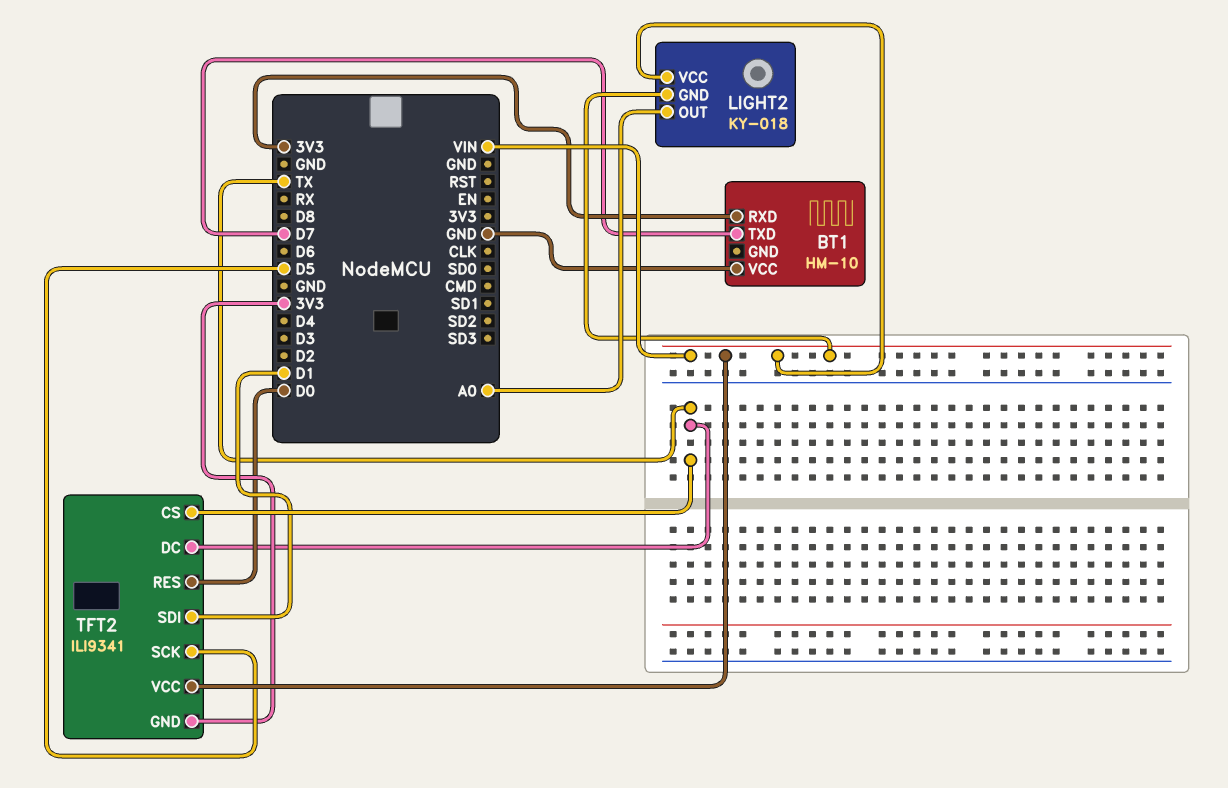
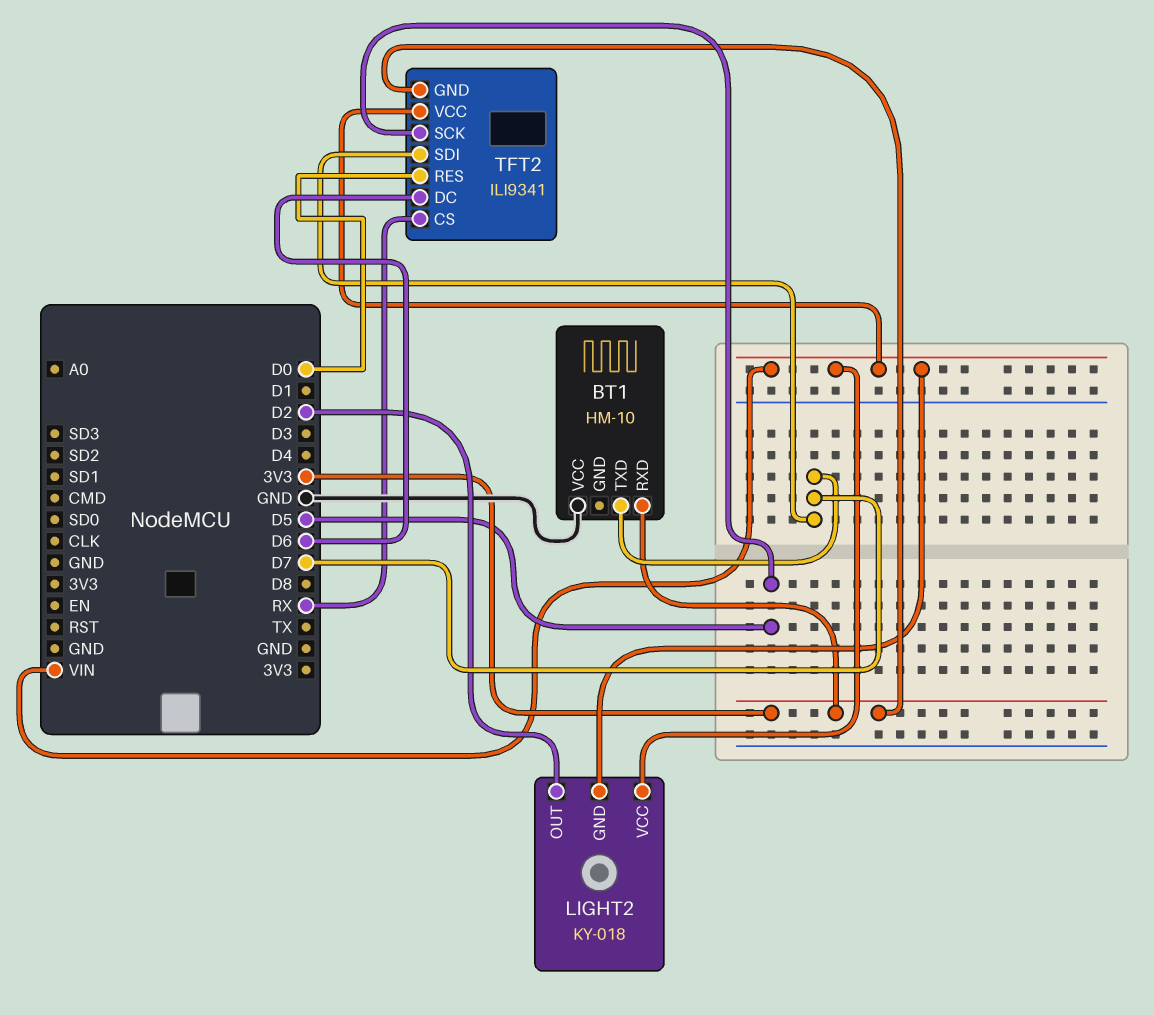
LIGHT2 pin OUT: A0 -> D2
TFT2 pin CS: TX -> RX
TFT2 pin DC: TX -> D6
TFT2 pin SDI: D1 -> D7

